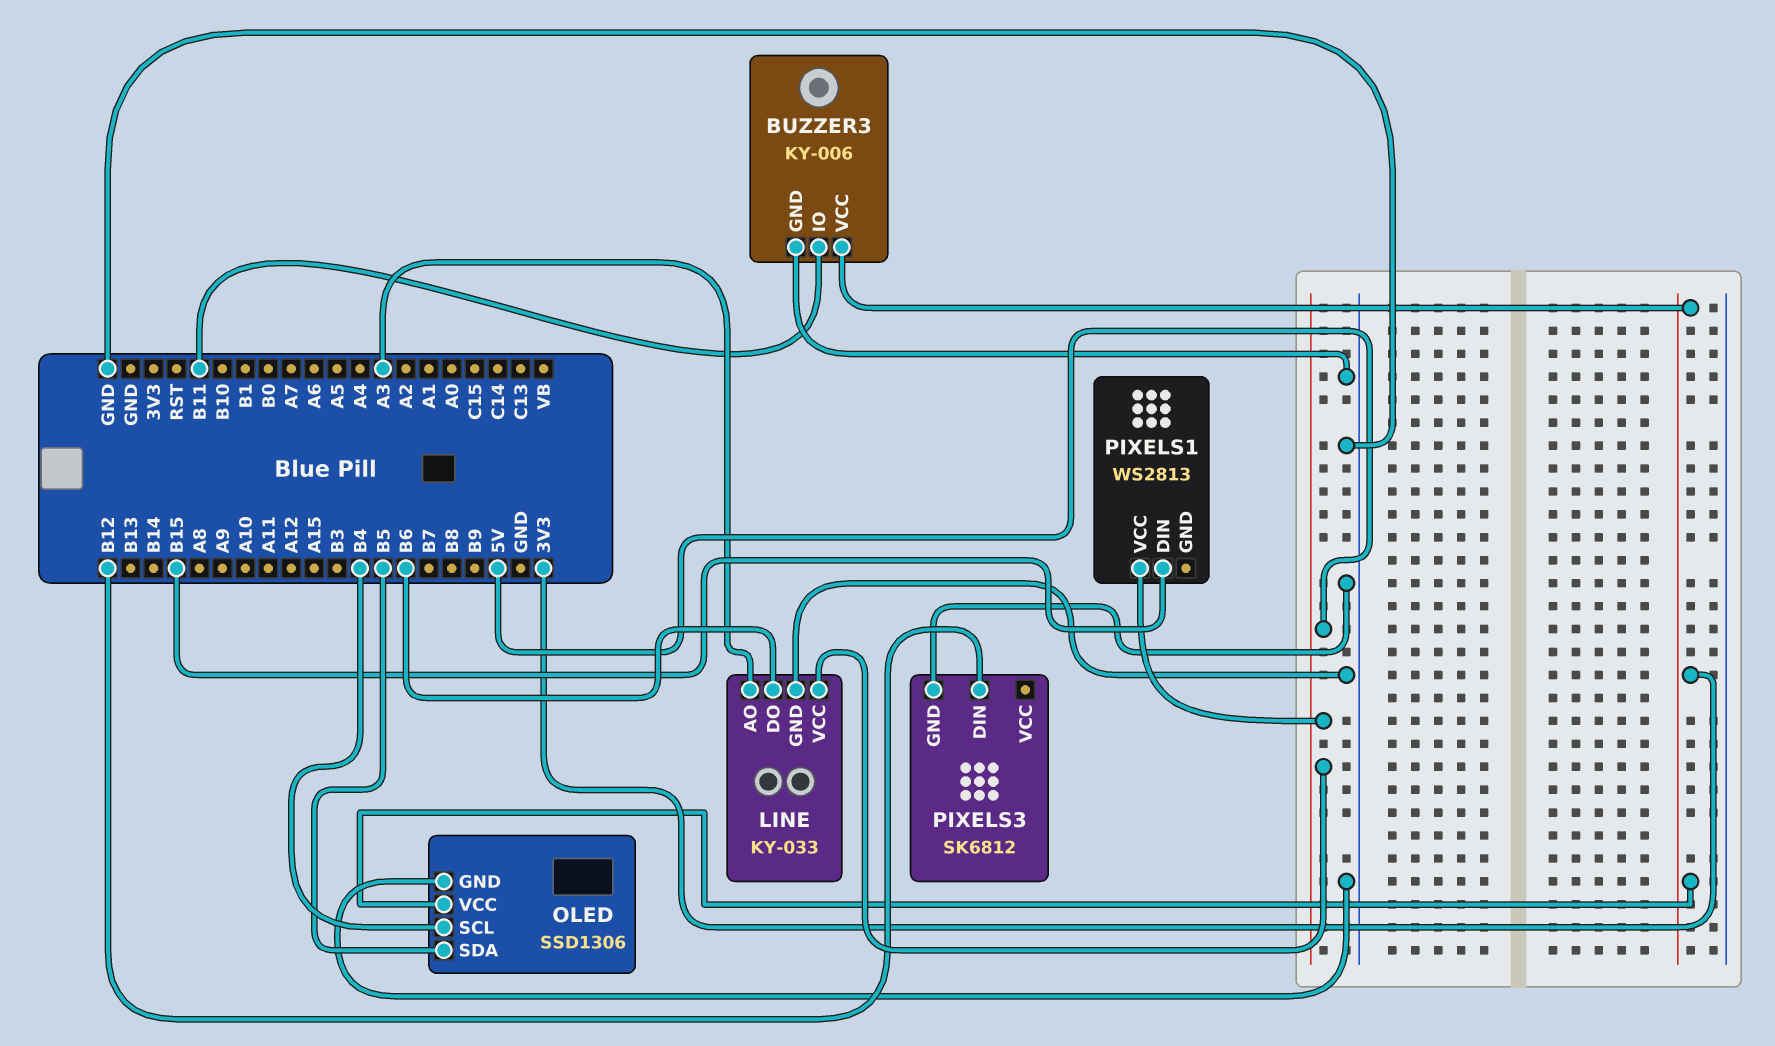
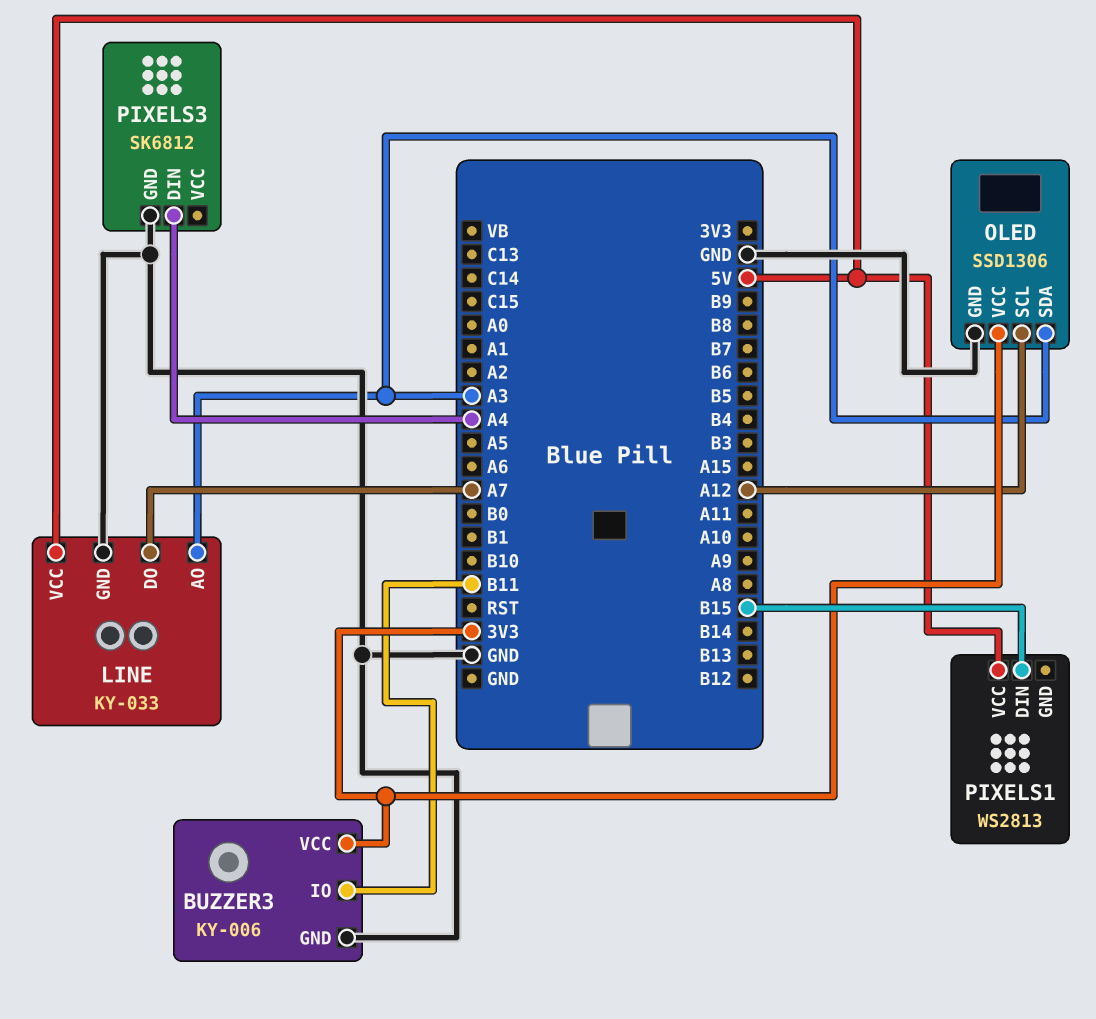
LINE pin DO: B6 -> A7
OLED pin SCL: B4 -> A12
OLED pin SDA: B5 -> A3
PIXELS3 pin DIN: B12 -> A4

